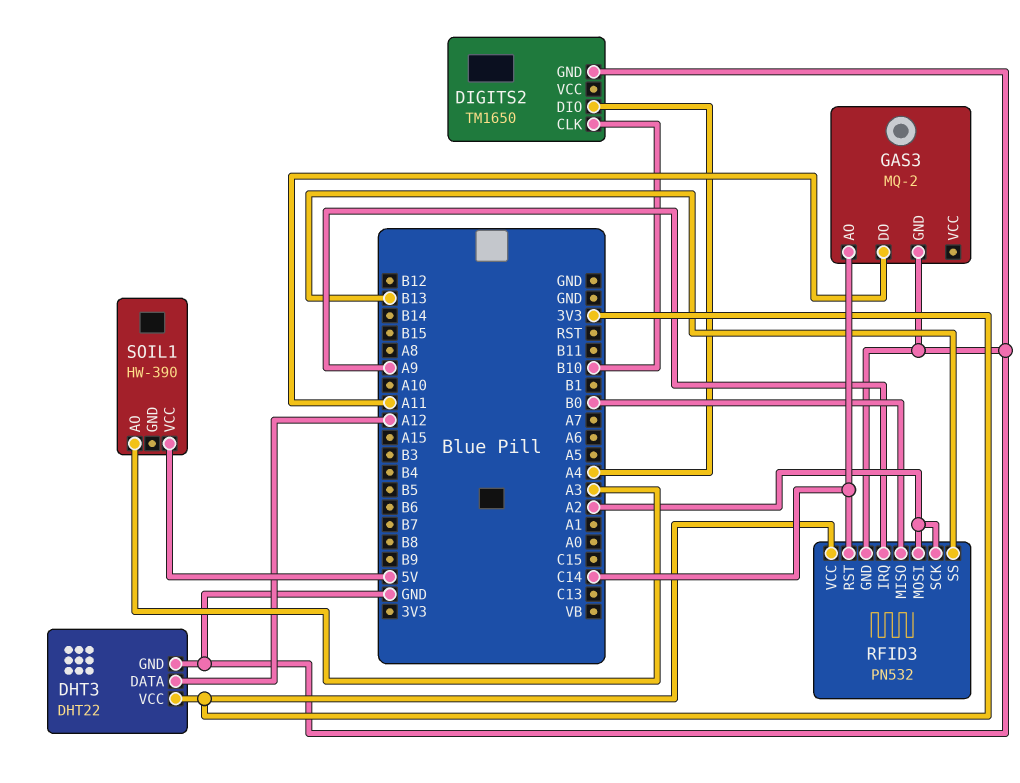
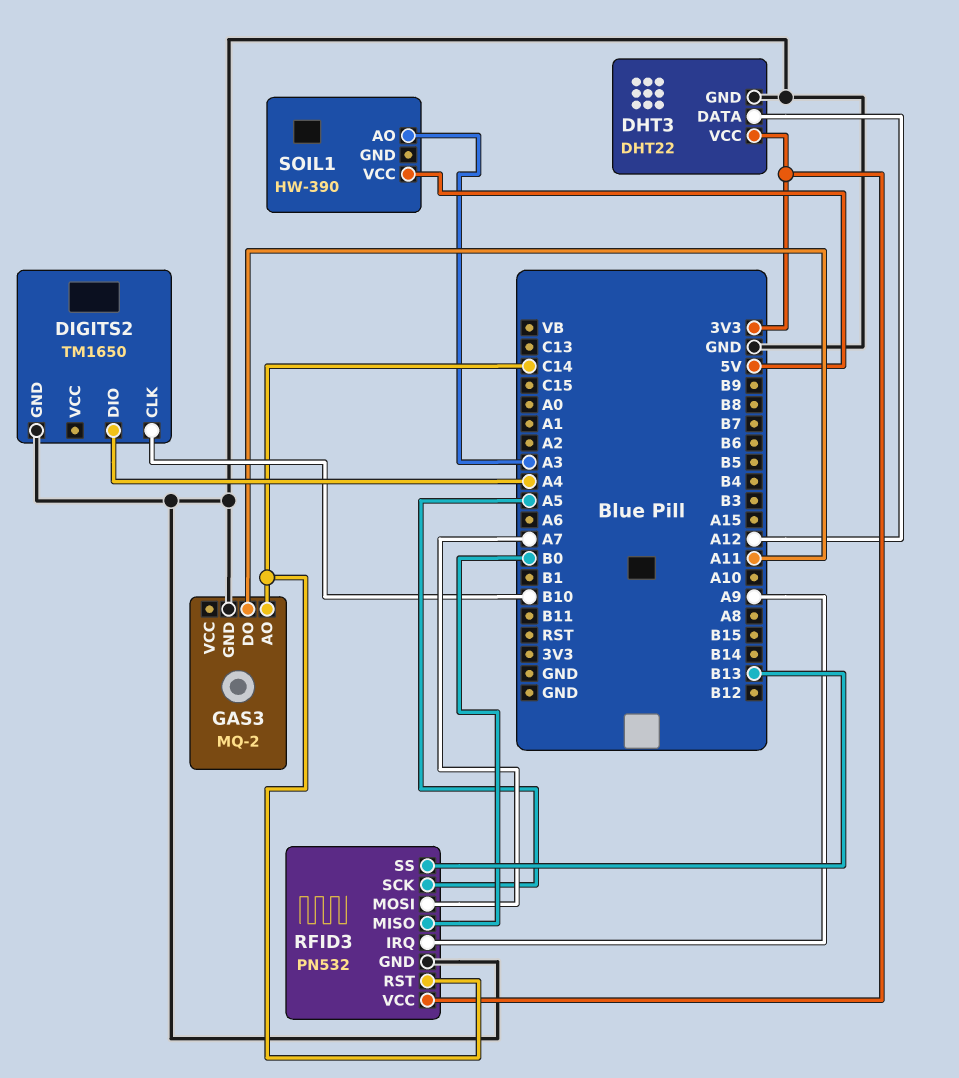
RFID3 pin MOSI: A2 -> A7
RFID3 pin SCK: A2 -> A5

